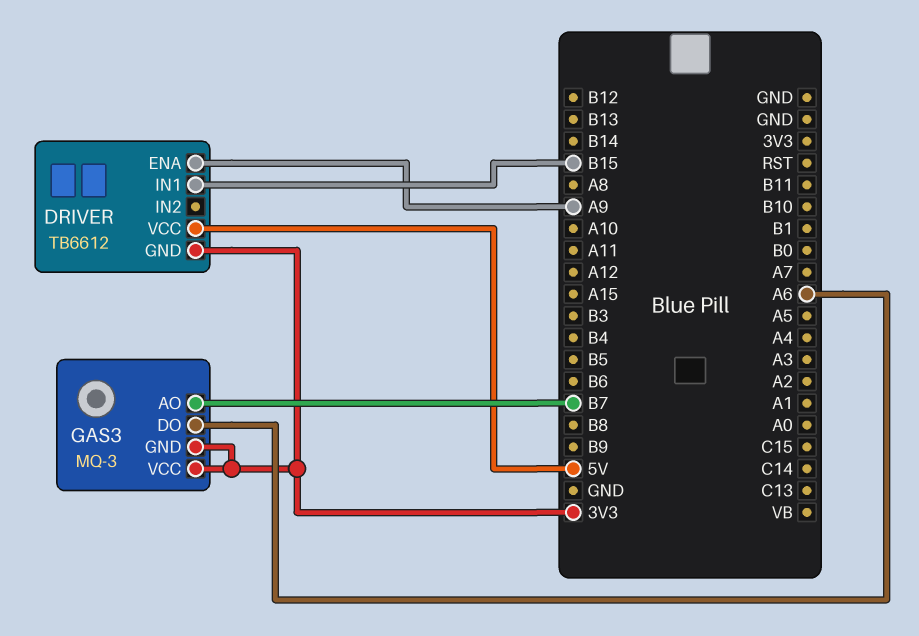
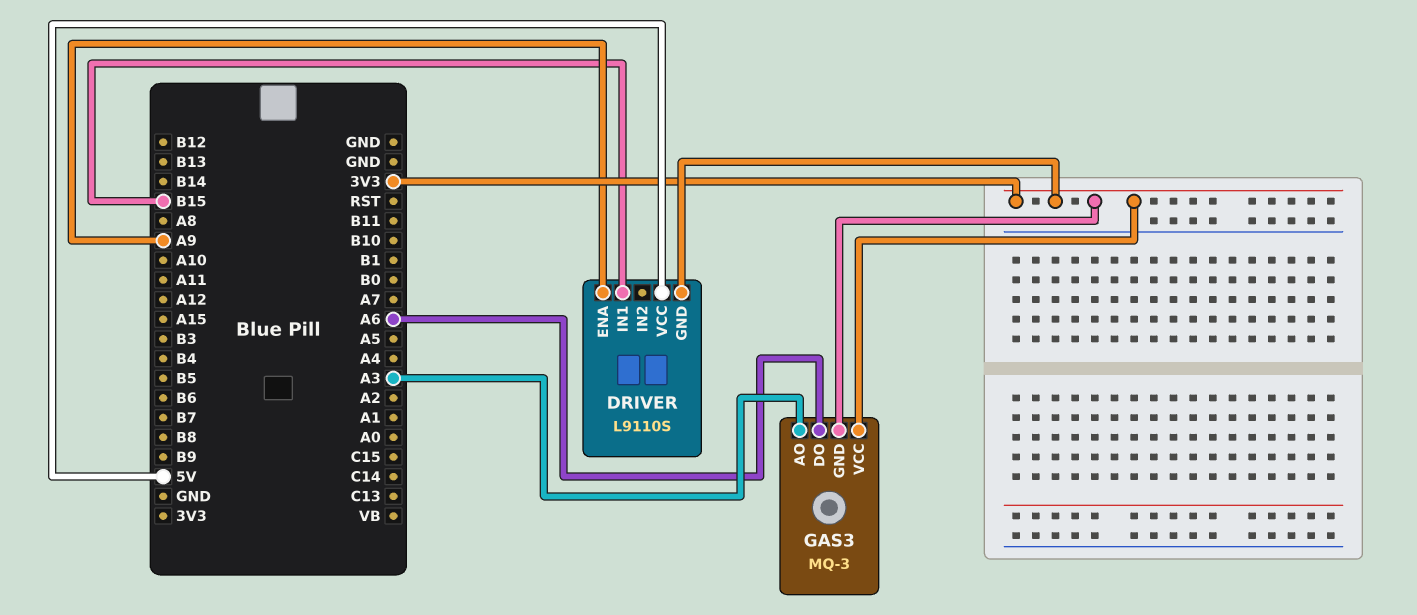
DRIVER: TB6612 -> L9110S
GAS3 pin AO: B7 -> A3

